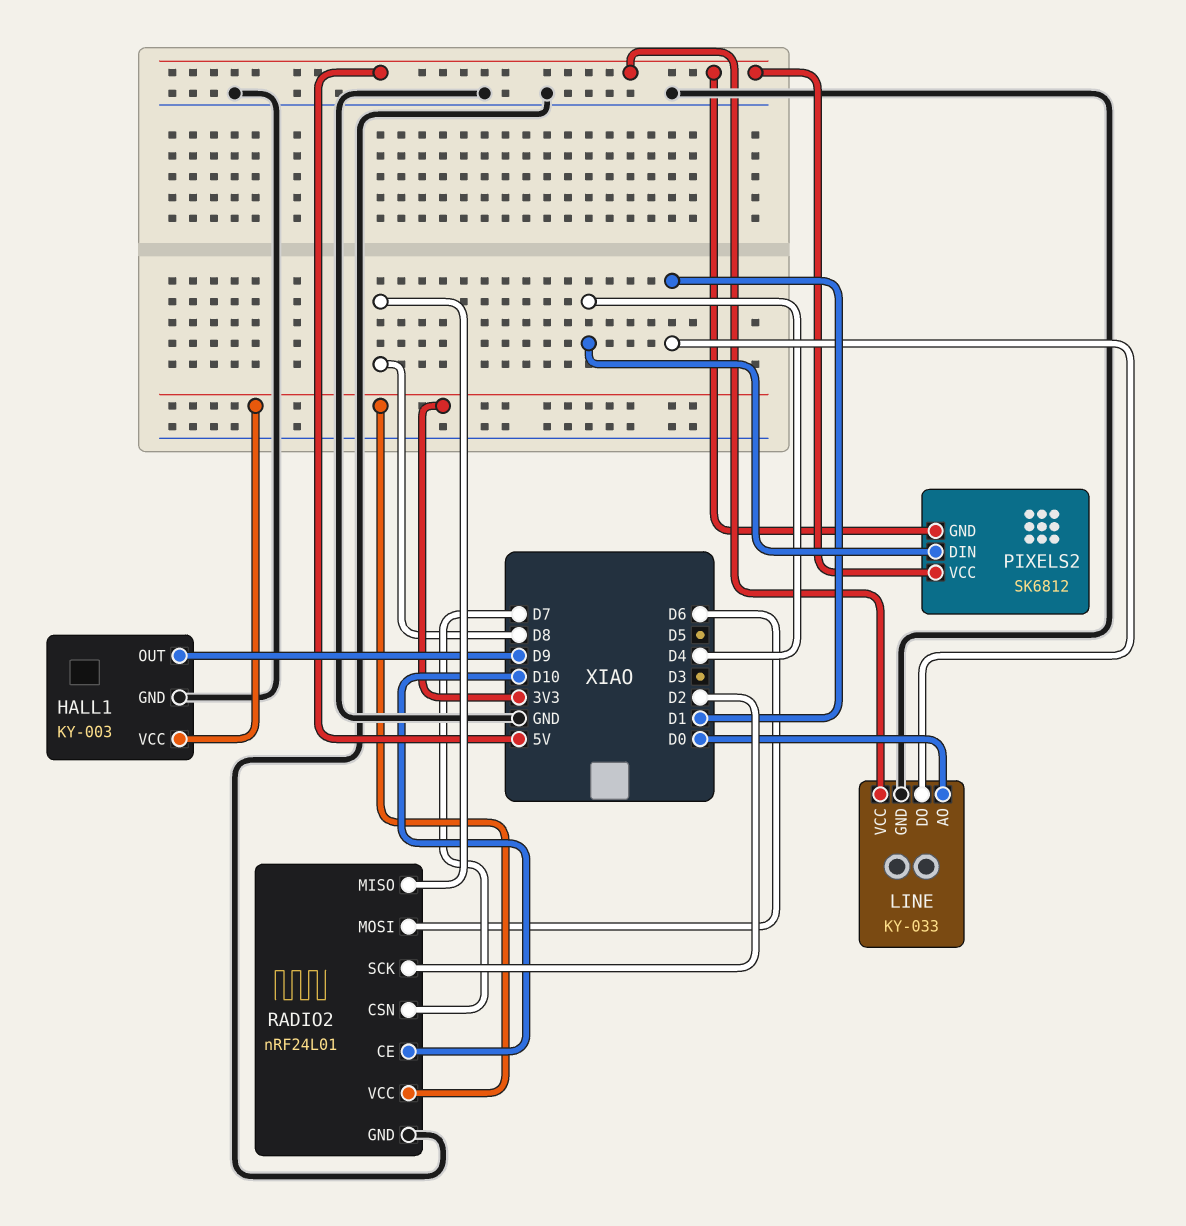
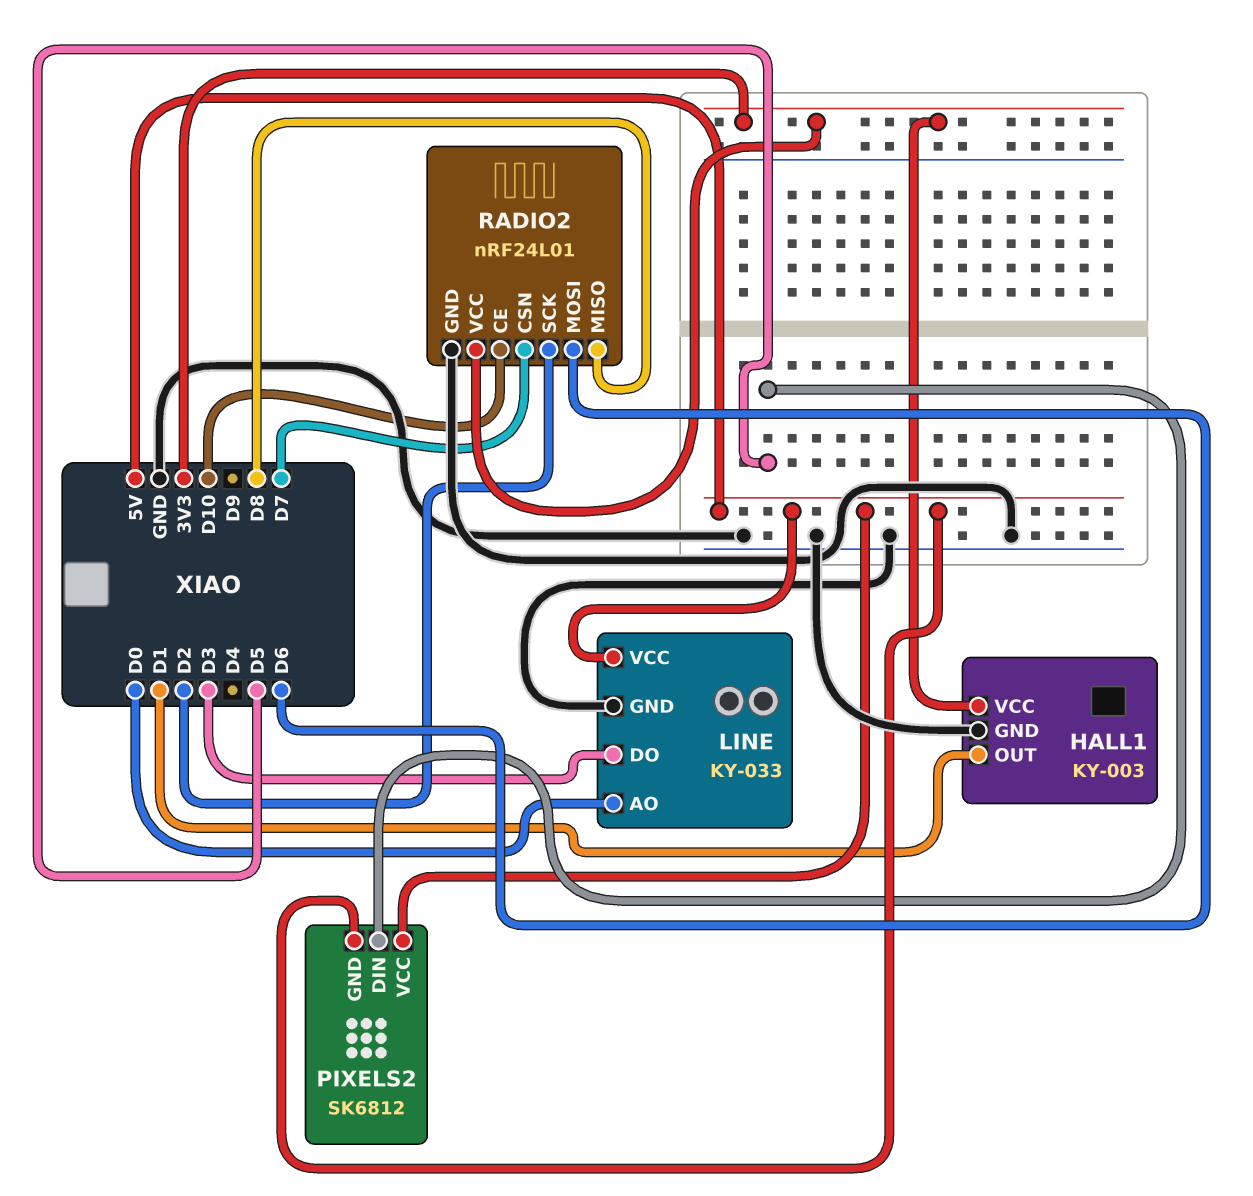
HALL1 pin OUT: D9 -> D1
LINE pin DO: D1 -> D3
PIXELS2 pin DIN: D4 -> D5

